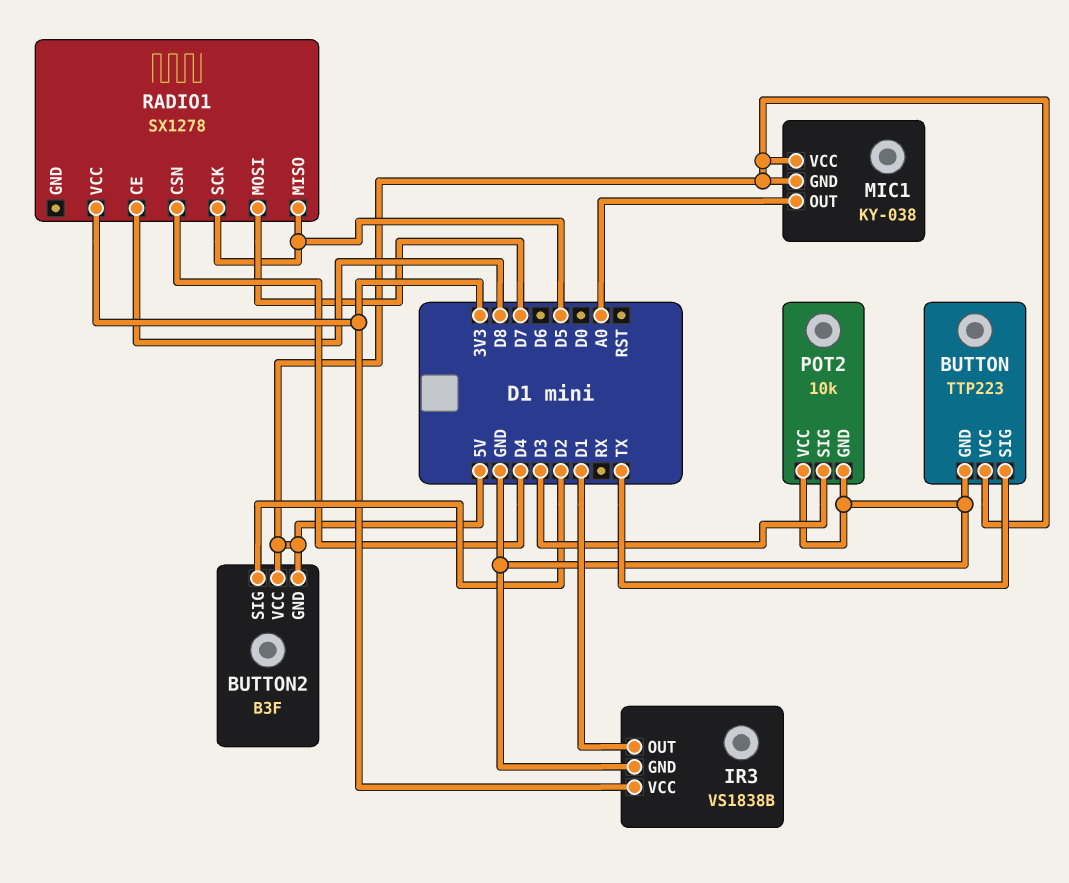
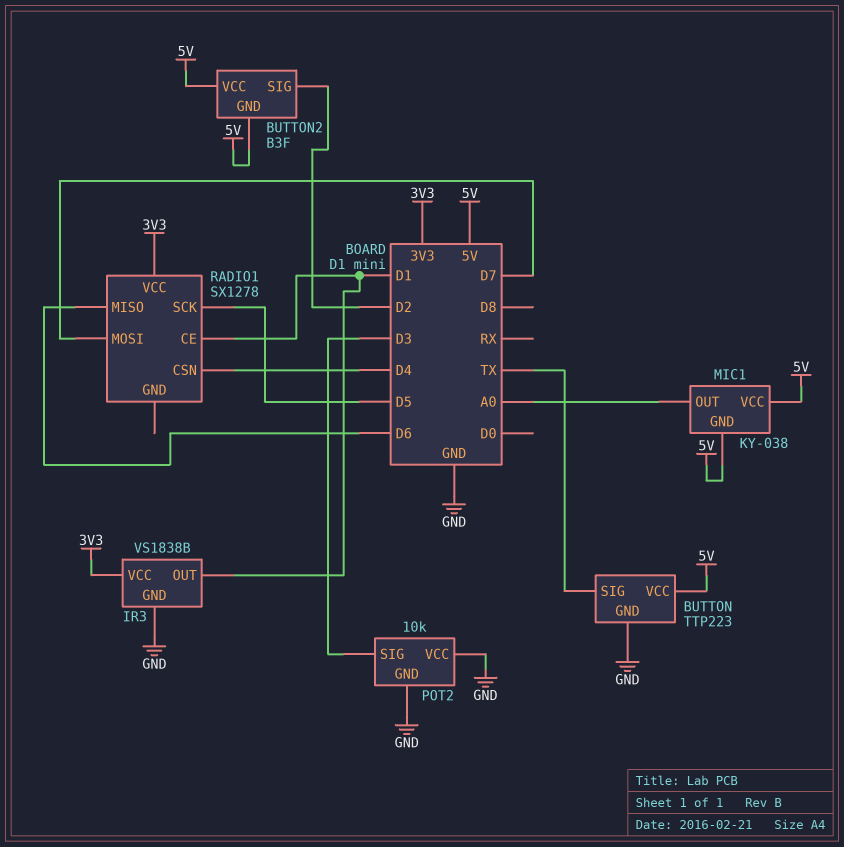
RADIO1 pin CE: D8 -> D1
RADIO1 pin MISO: D5 -> D6

